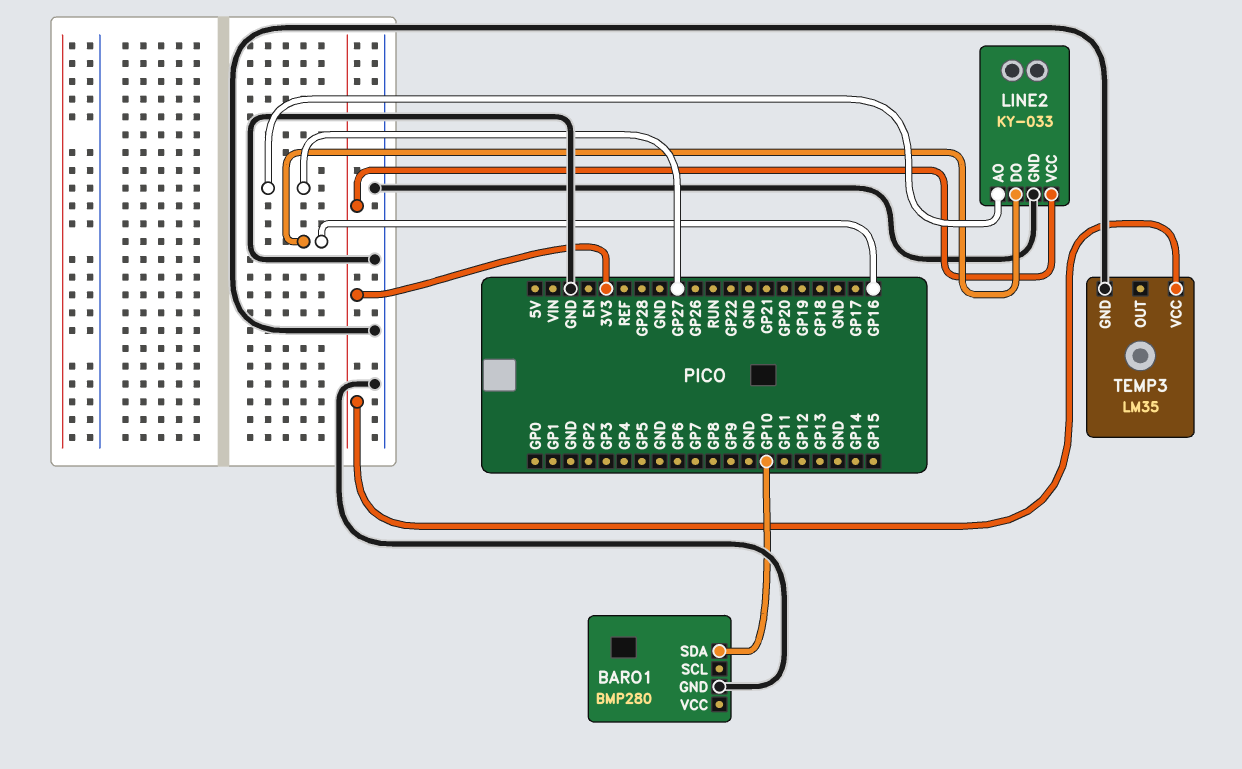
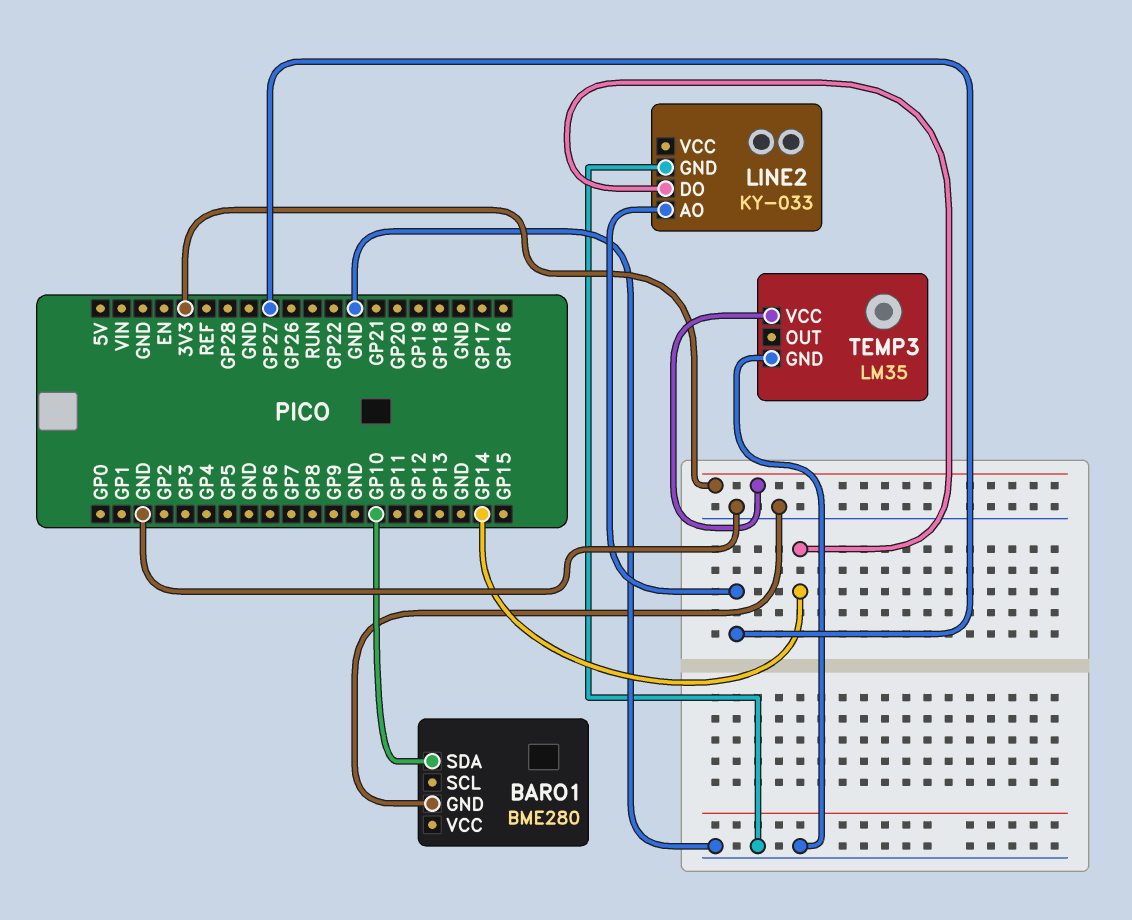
BARO1: BMP280 -> BME280
LINE2 pin DO: GP16 -> GP14
LINE2 pin VCC: 3V3 -> none

